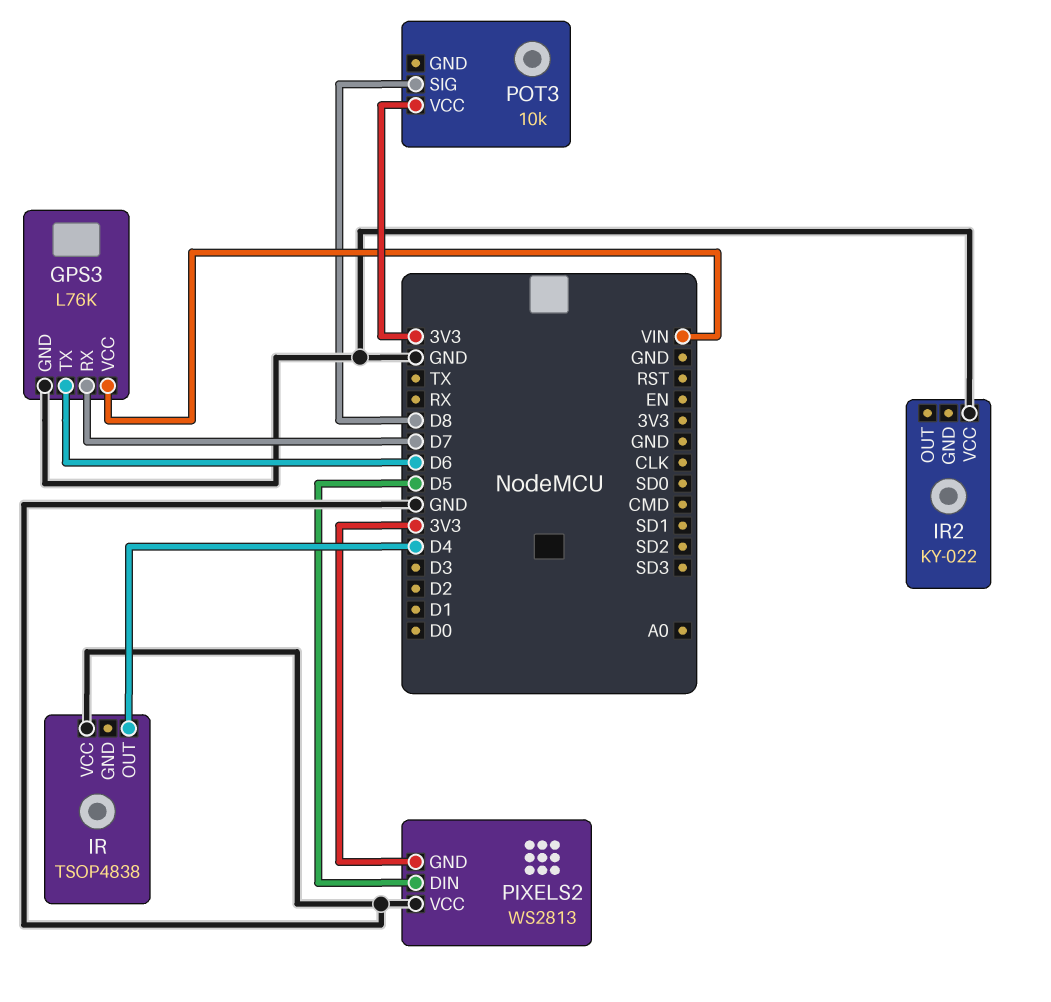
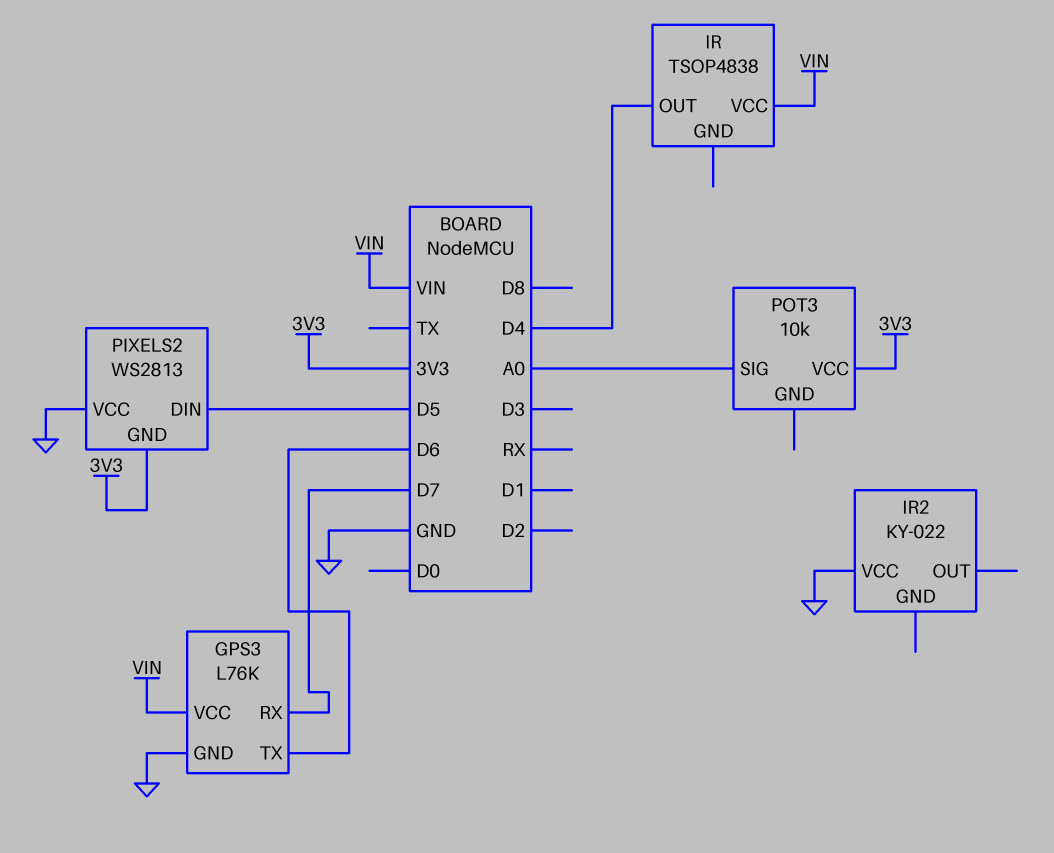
IR pin VCC: GND -> VIN
POT3 pin SIG: D8 -> A0

